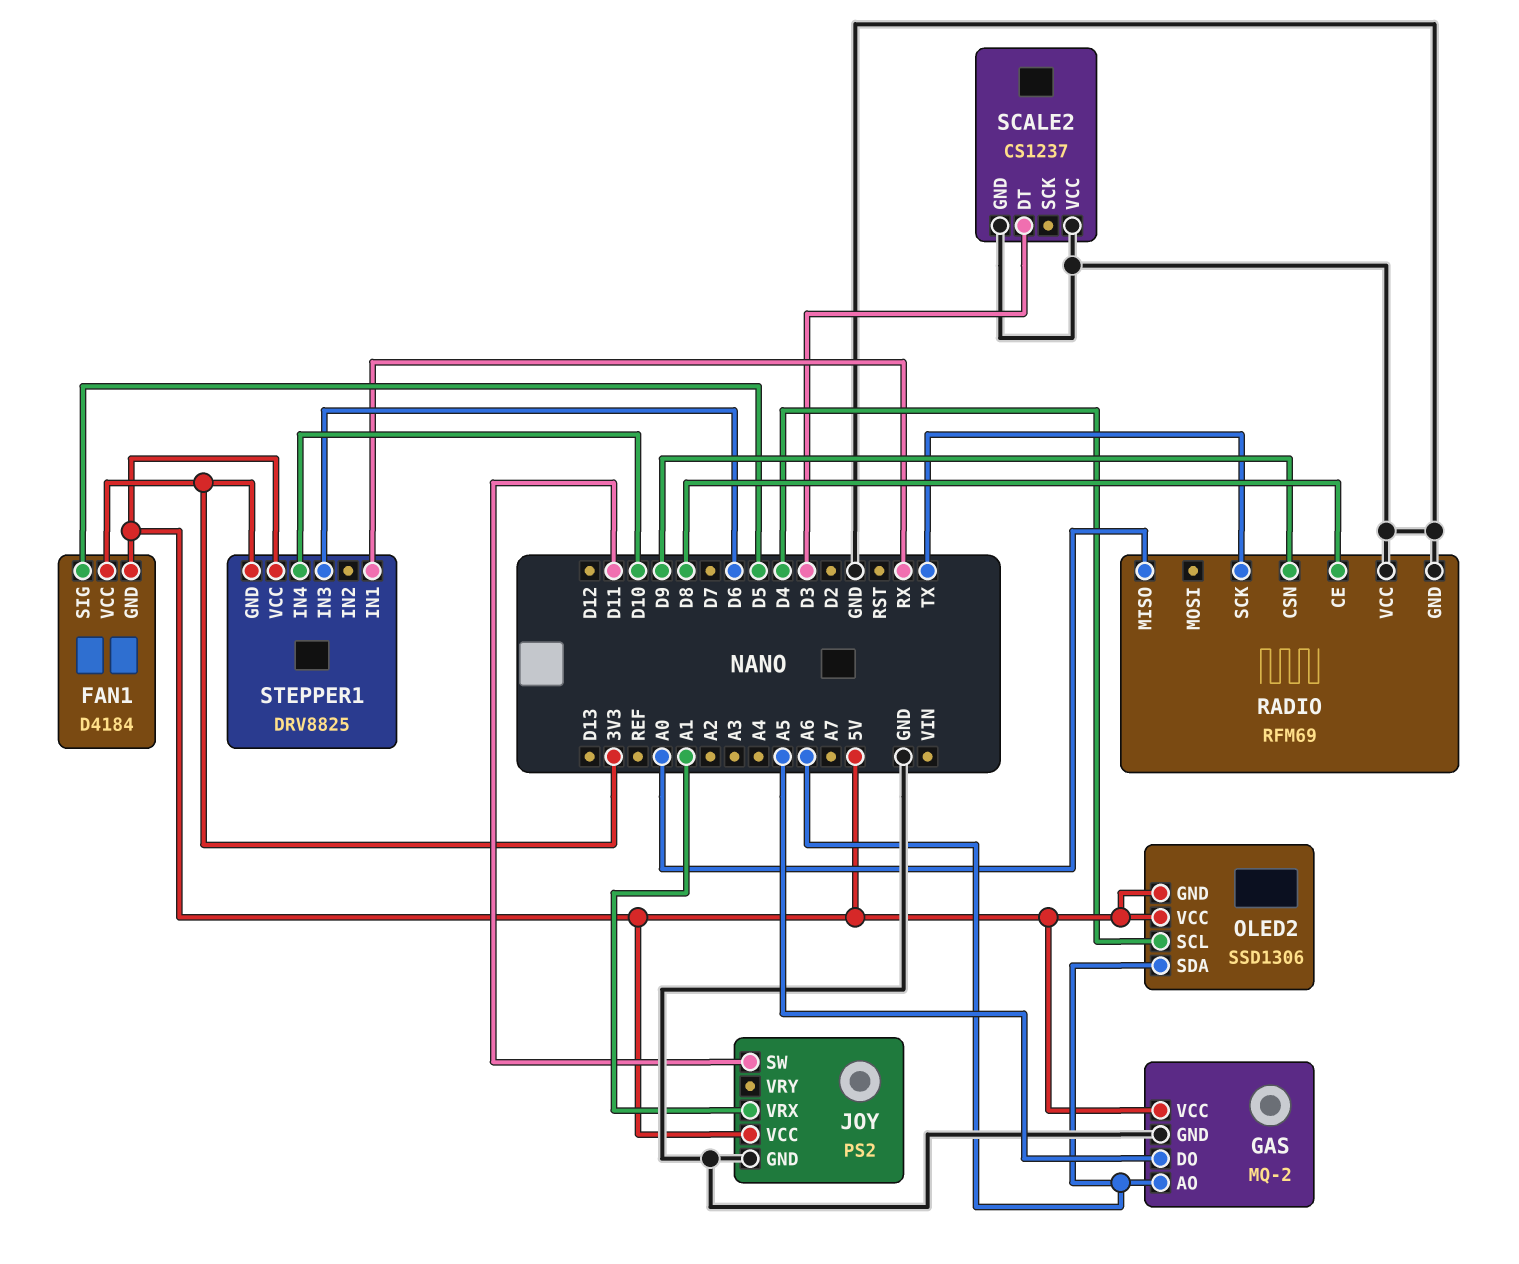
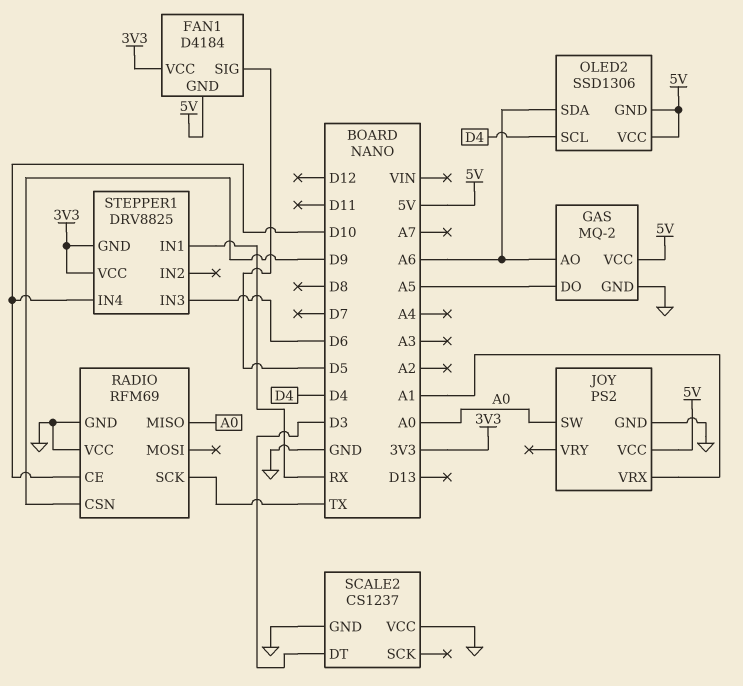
JOY pin SW: D11 -> A0
RADIO pin CE: D8 -> D10
STEPPER1 pin VCC: 5V -> 3V3

